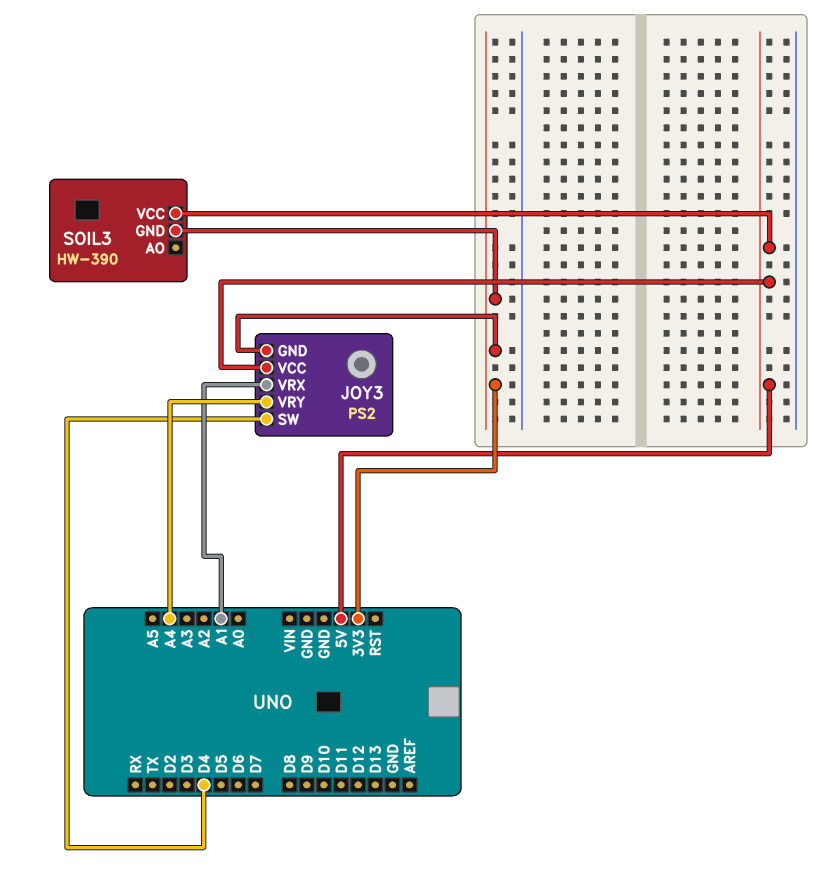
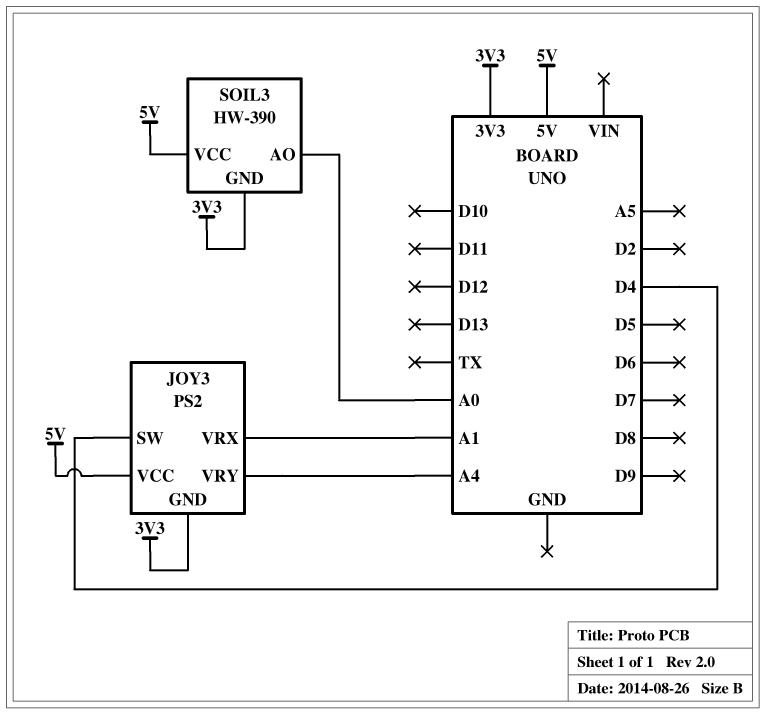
SOIL3 pin AO: none -> A0

